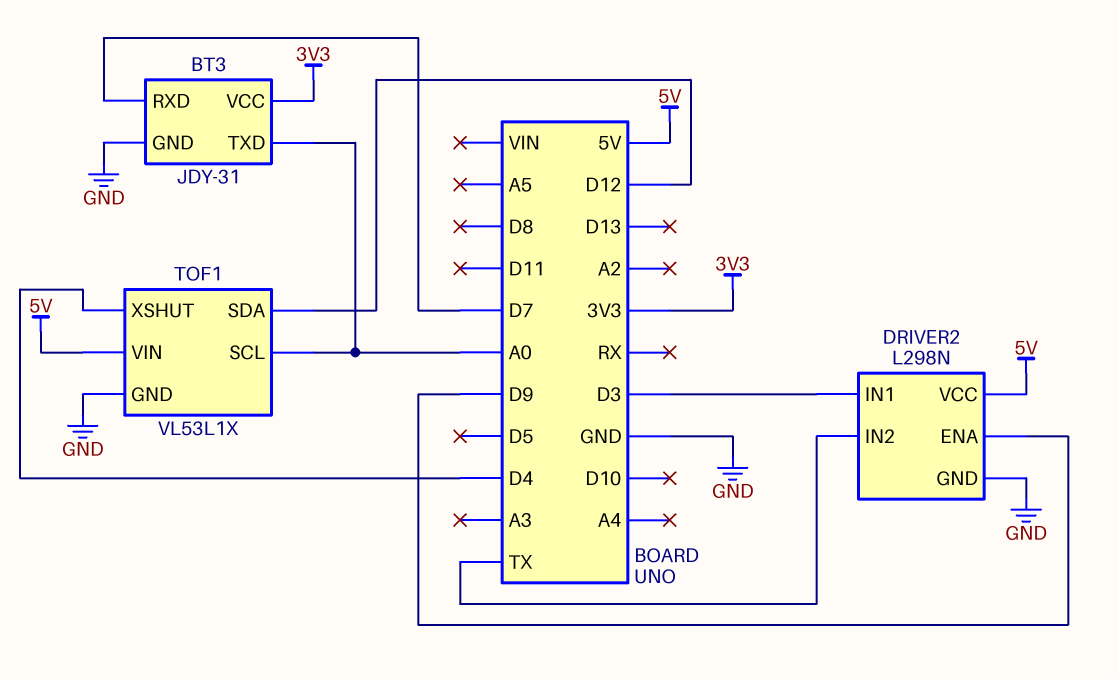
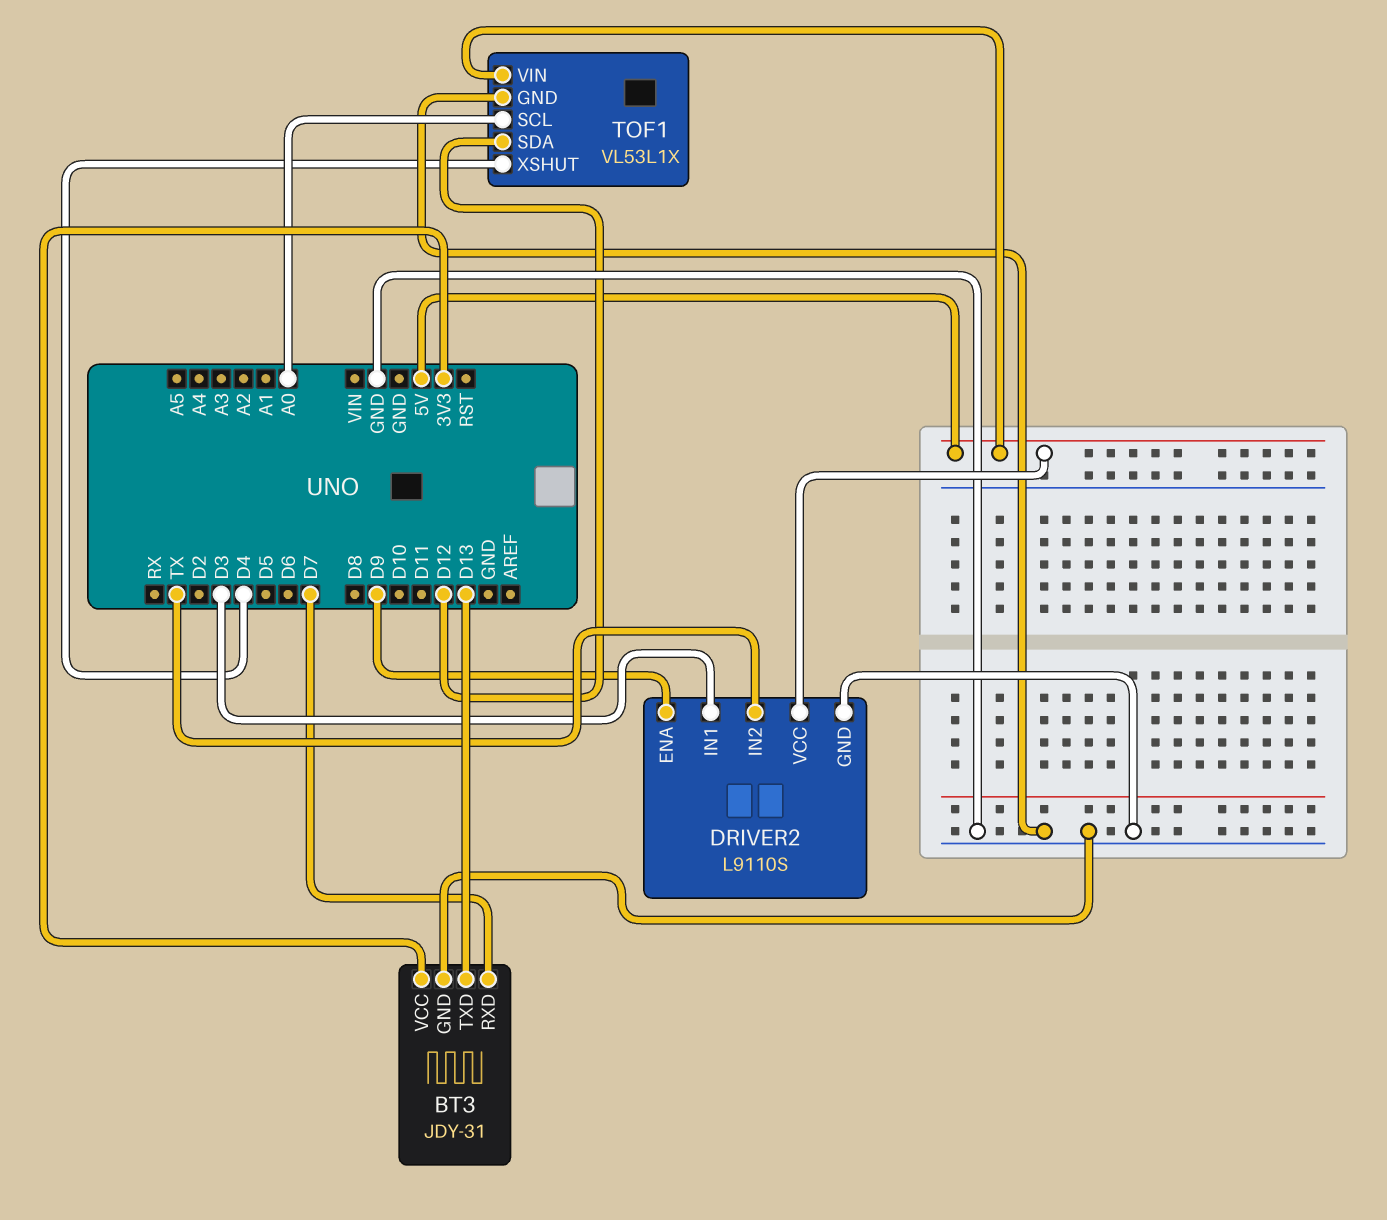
BT3 pin TXD: A0 -> D13
DRIVER2: L298N -> L9110S

